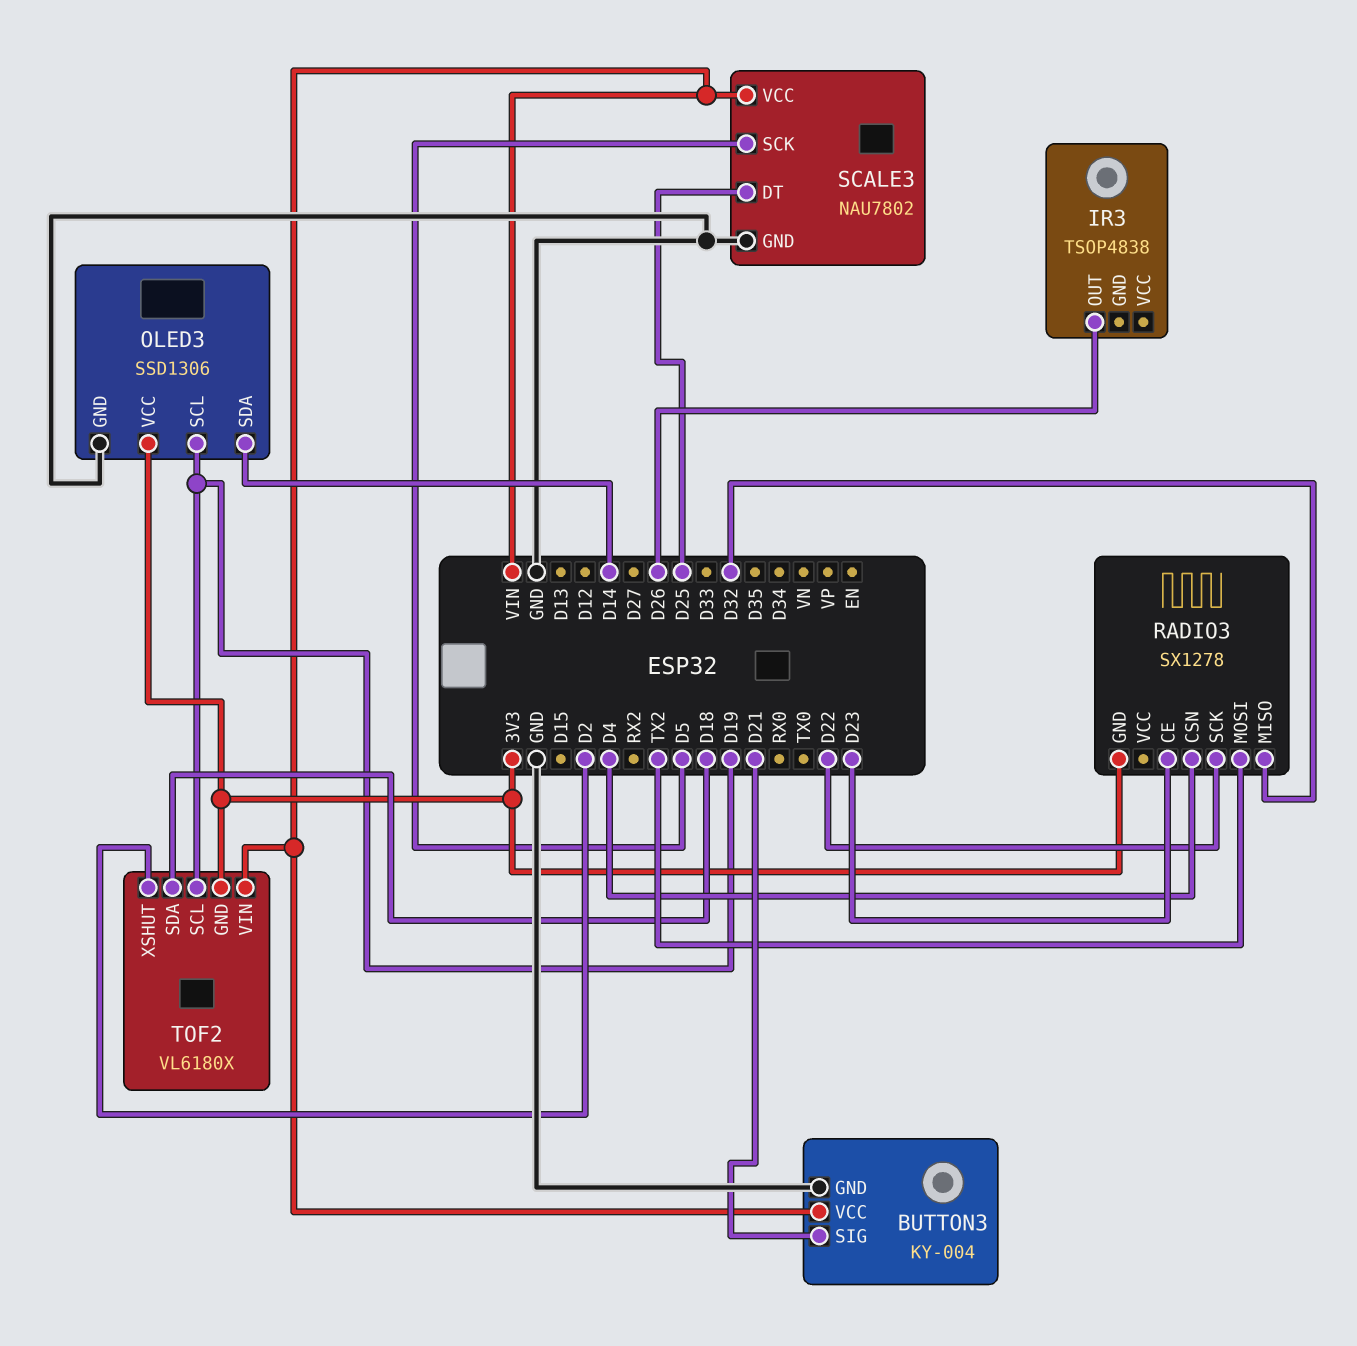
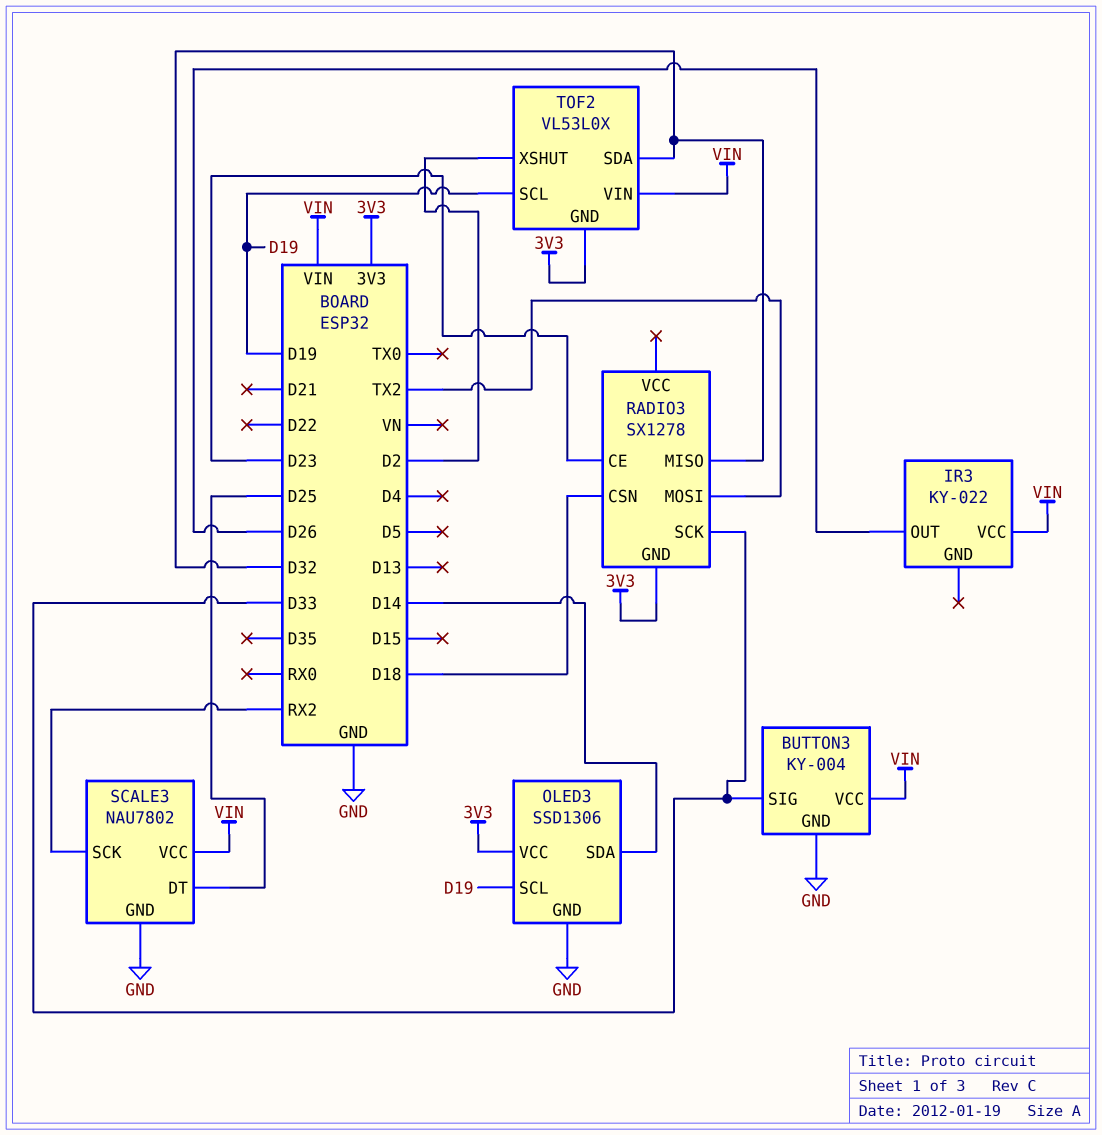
BUTTON3 pin SIG: D21 -> D33
IR3: TSOP4838 -> KY-022
IR3 pin VCC: none -> VIN
RADIO3 pin CSN: D4 -> D18
RADIO3 pin SCK: D22 -> D33
SCALE3 pin SCK: D5 -> RX2
TOF2: VL6180X -> VL53L0X
TOF2 pin SDA: D18 -> D32

